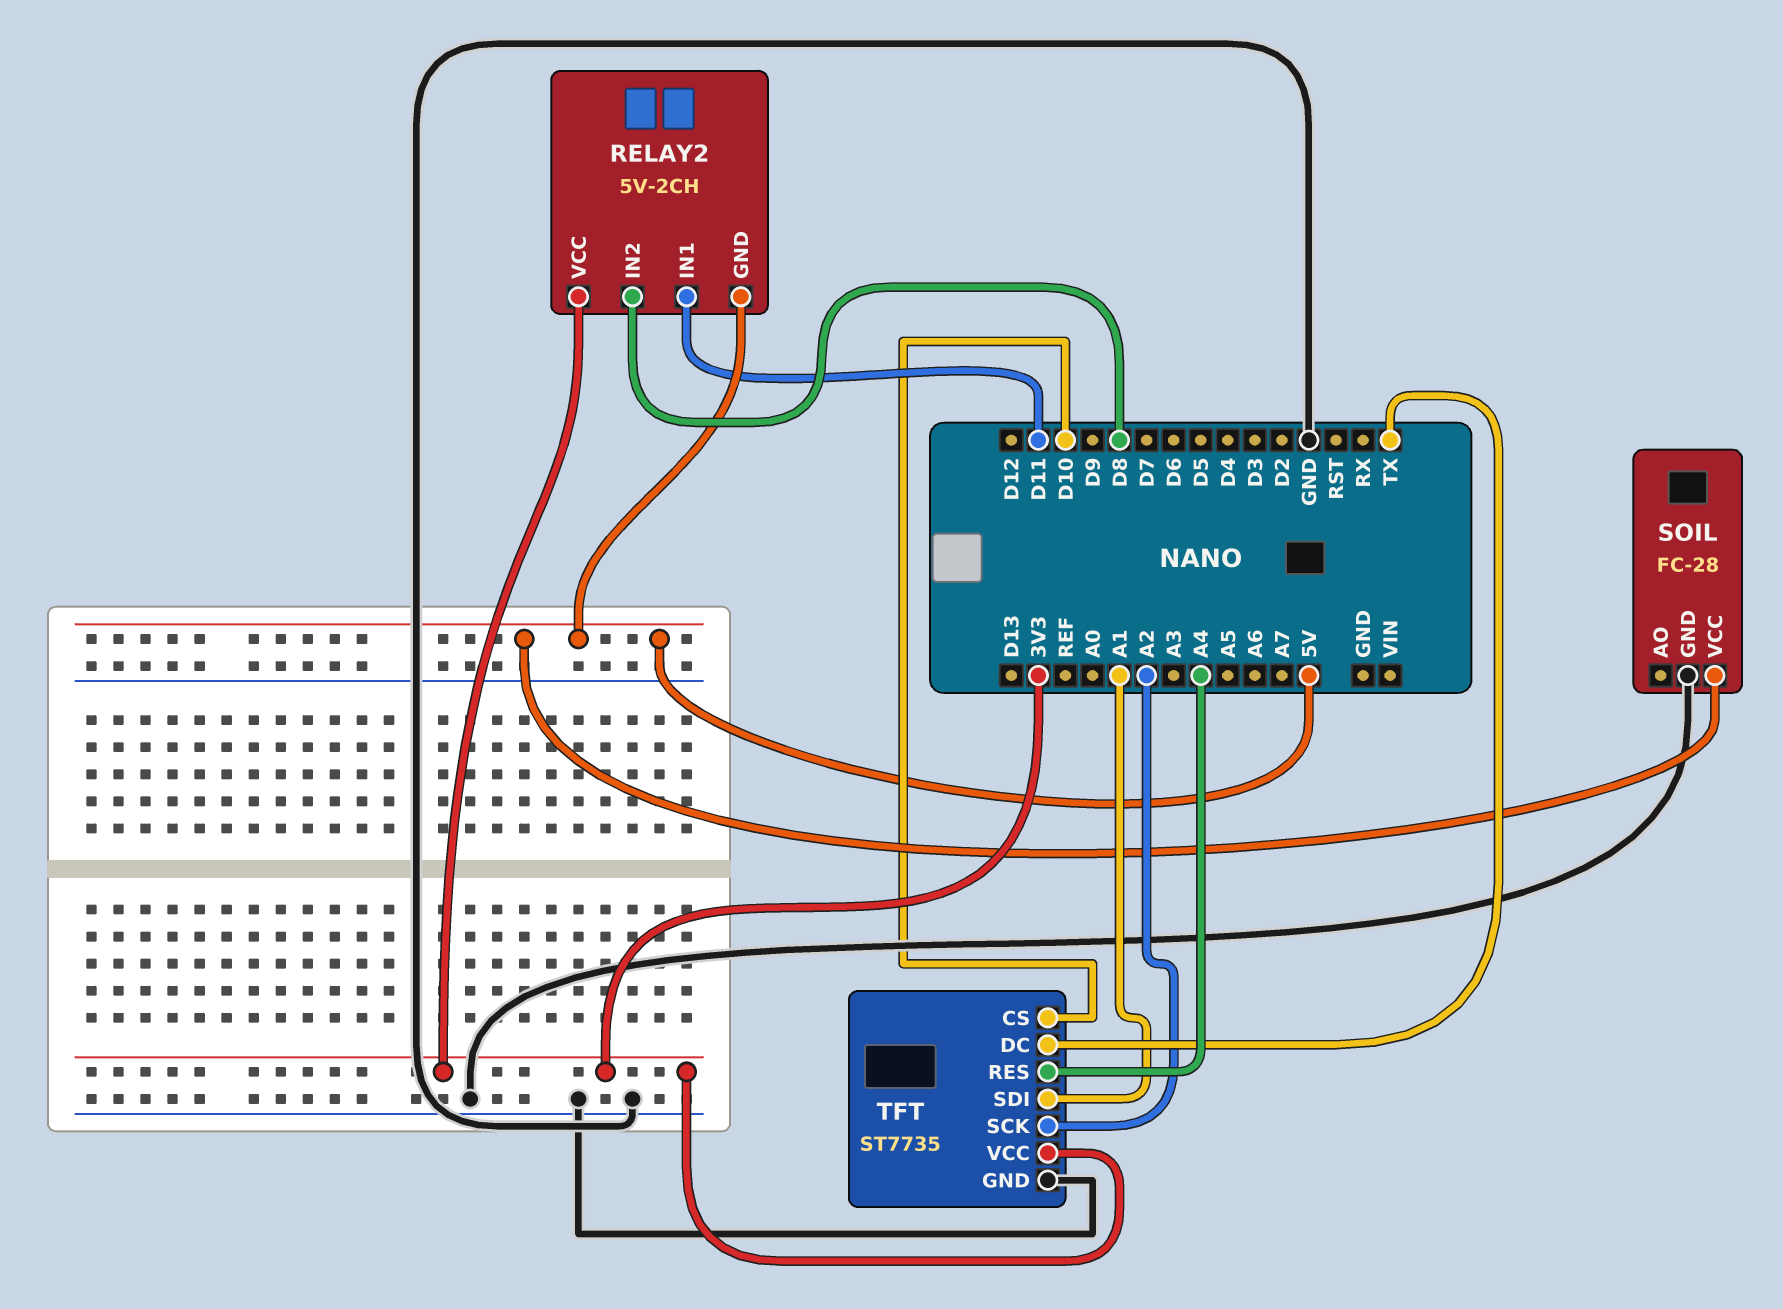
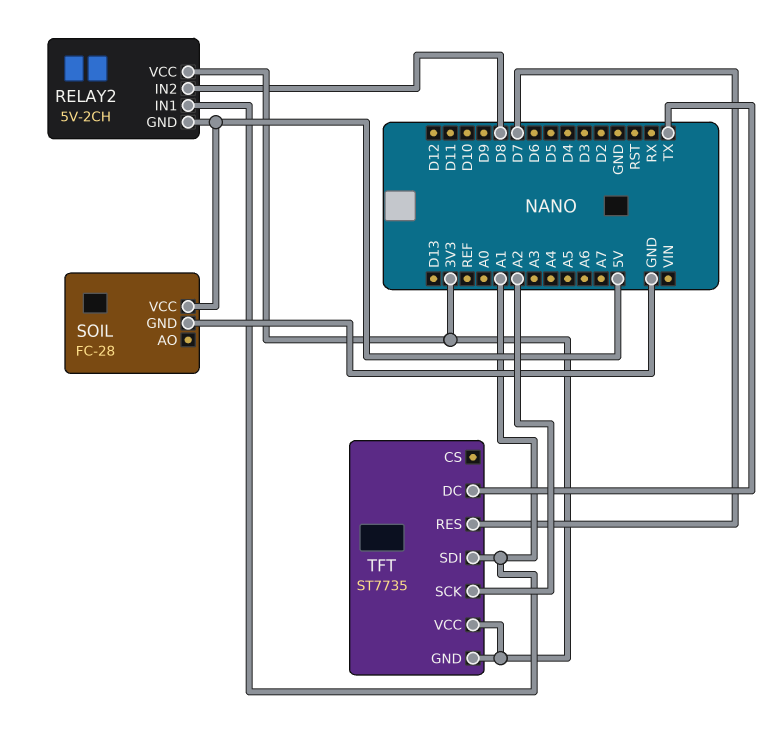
RELAY2 pin IN1: D11 -> A1
TFT pin CS: D10 -> none
TFT pin GND: GND -> 3V3
TFT pin RES: A4 -> D7

